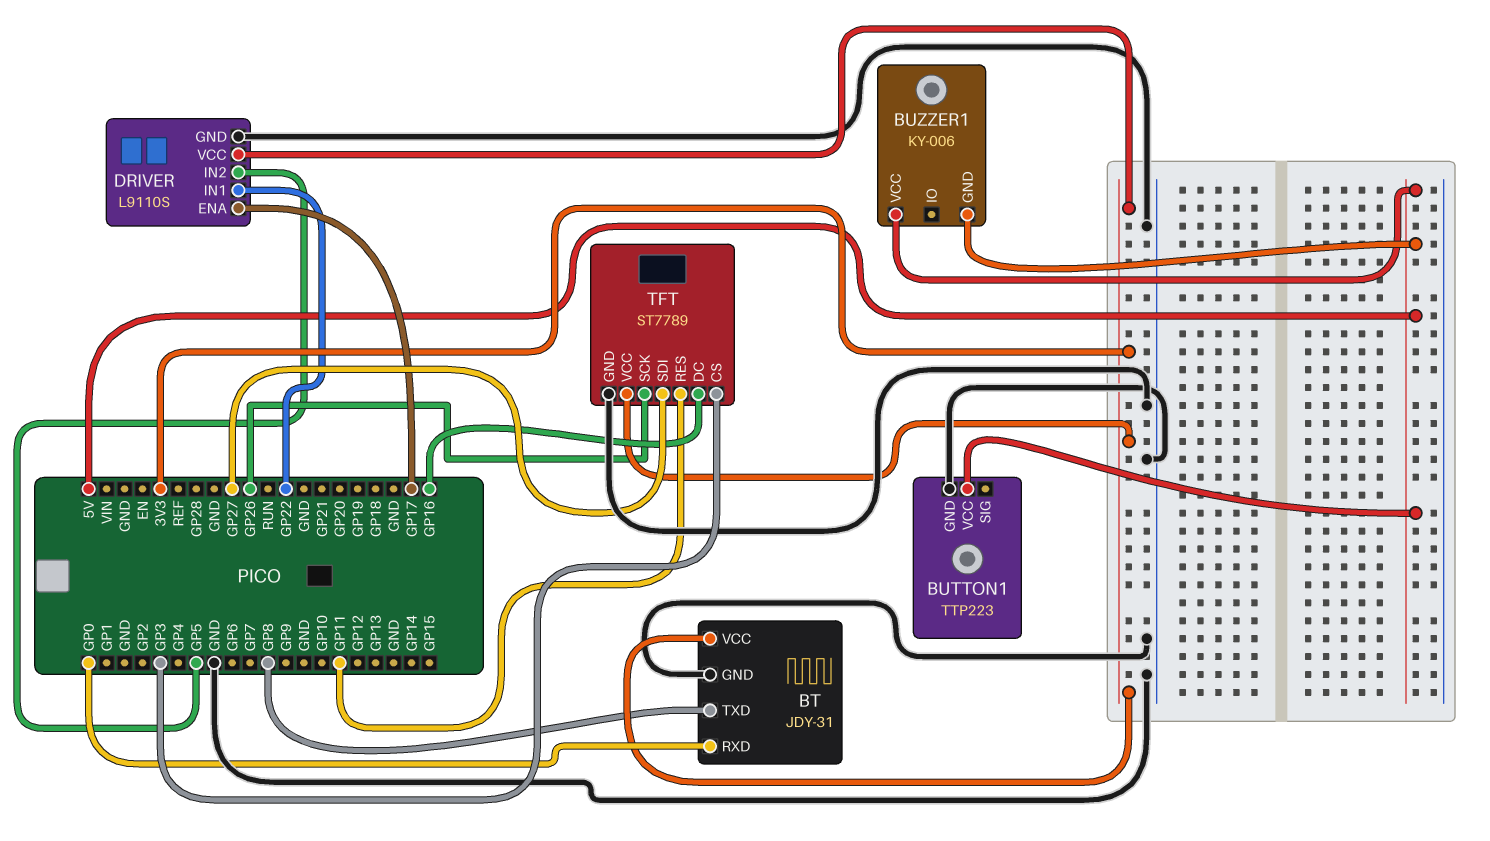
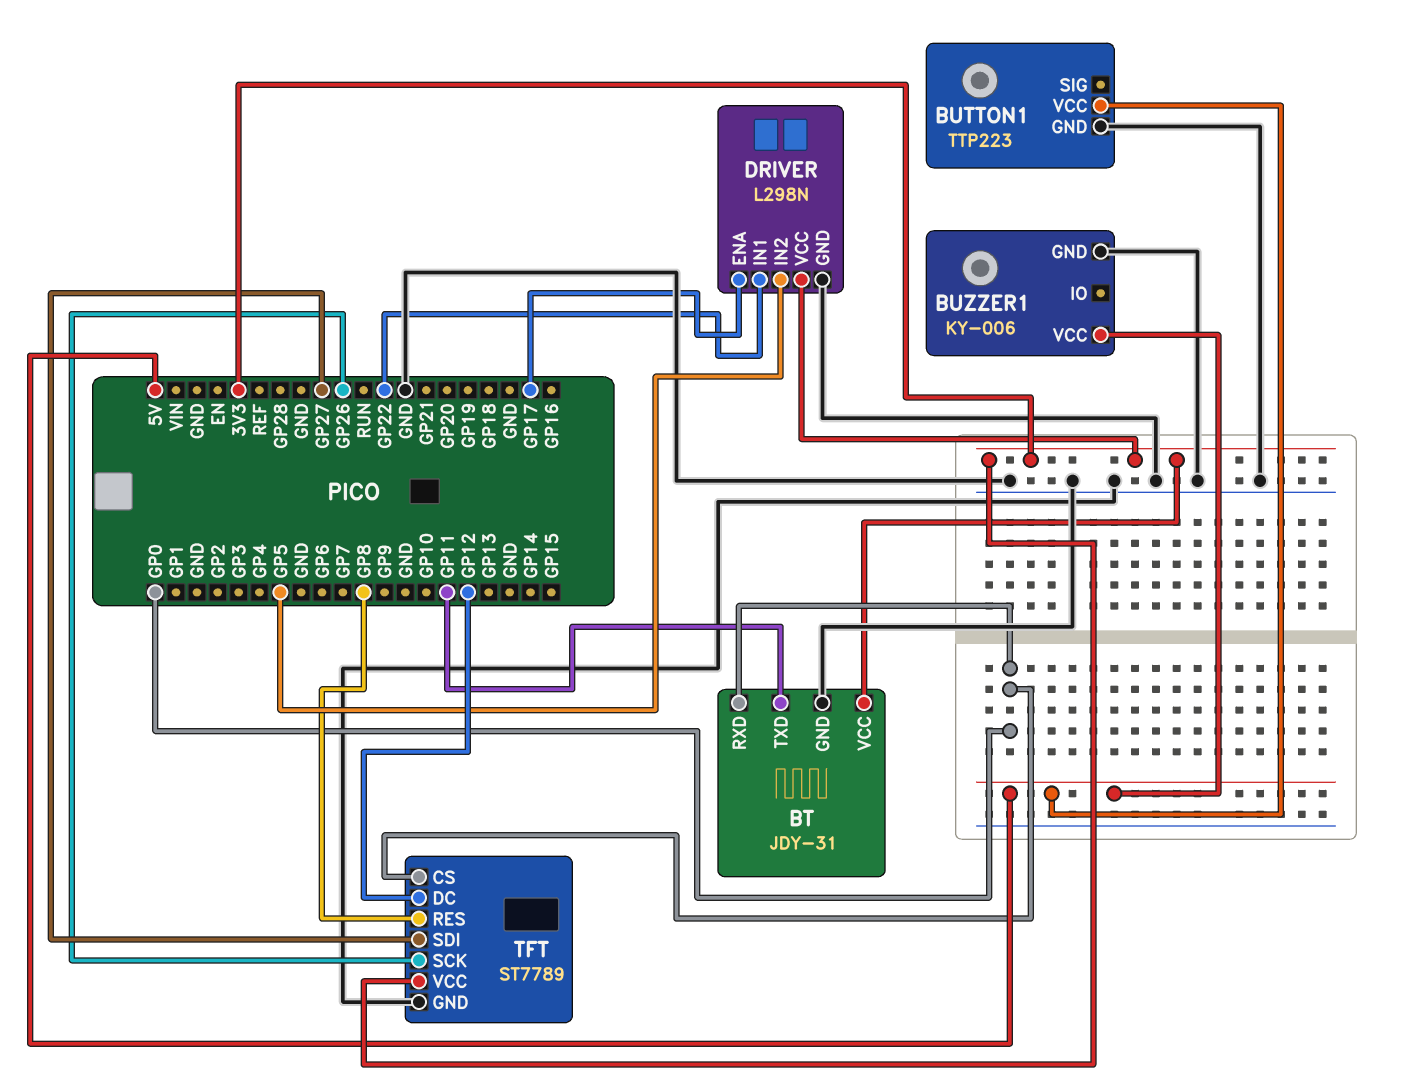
BT pin TXD: GP8 -> GP11
BUZZER1 pin GND: 5V -> GND
DRIVER: L9110S -> L298N
TFT pin CS: GP3 -> GP0
TFT pin DC: GP16 -> GP12
TFT pin RES: GP11 -> GP8

